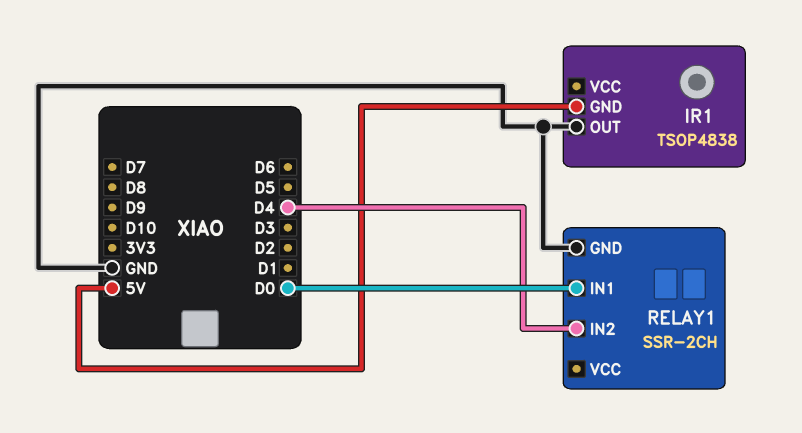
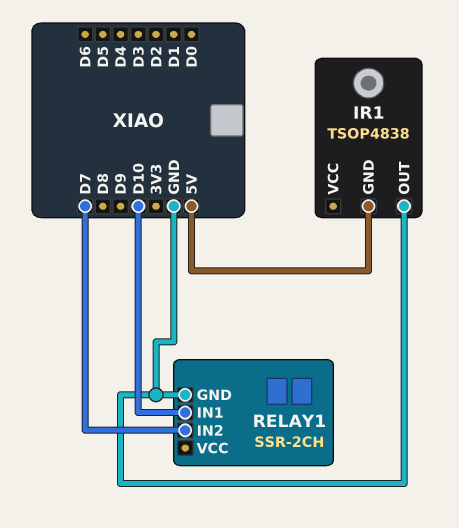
RELAY1 pin IN1: D0 -> D10
RELAY1 pin IN2: D4 -> D7

